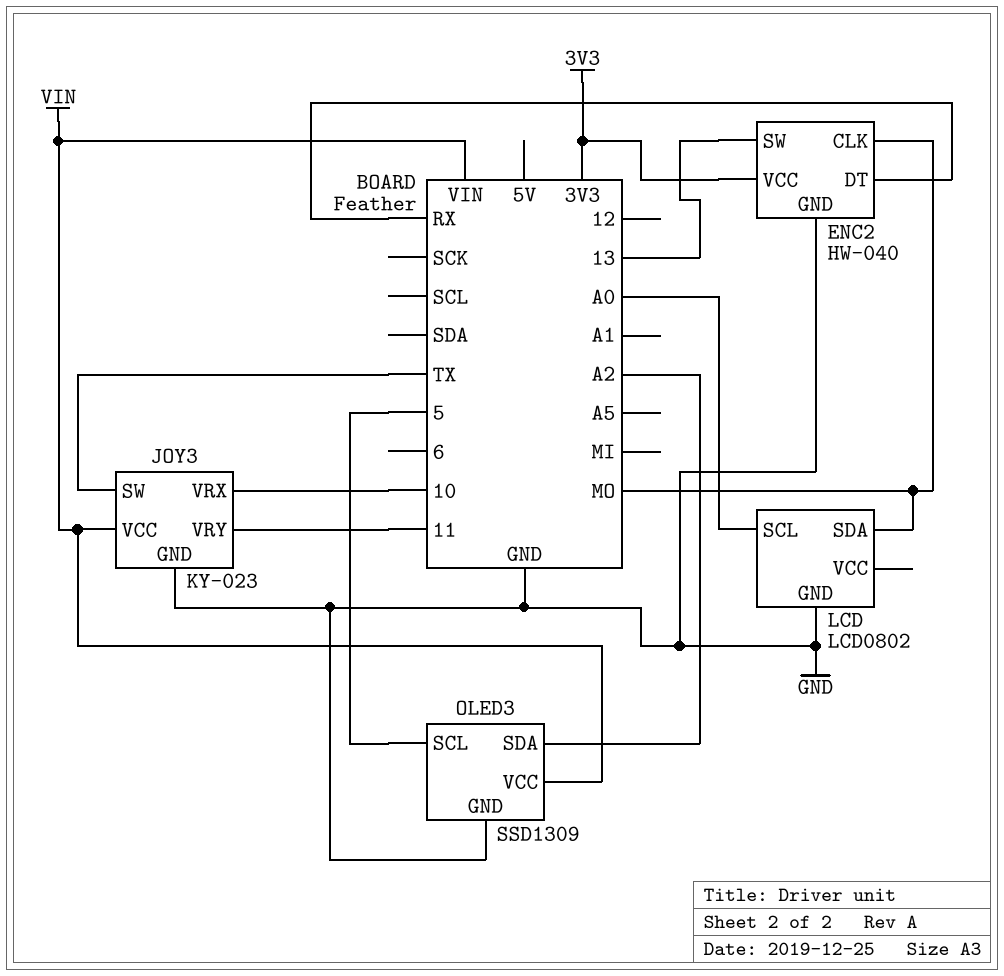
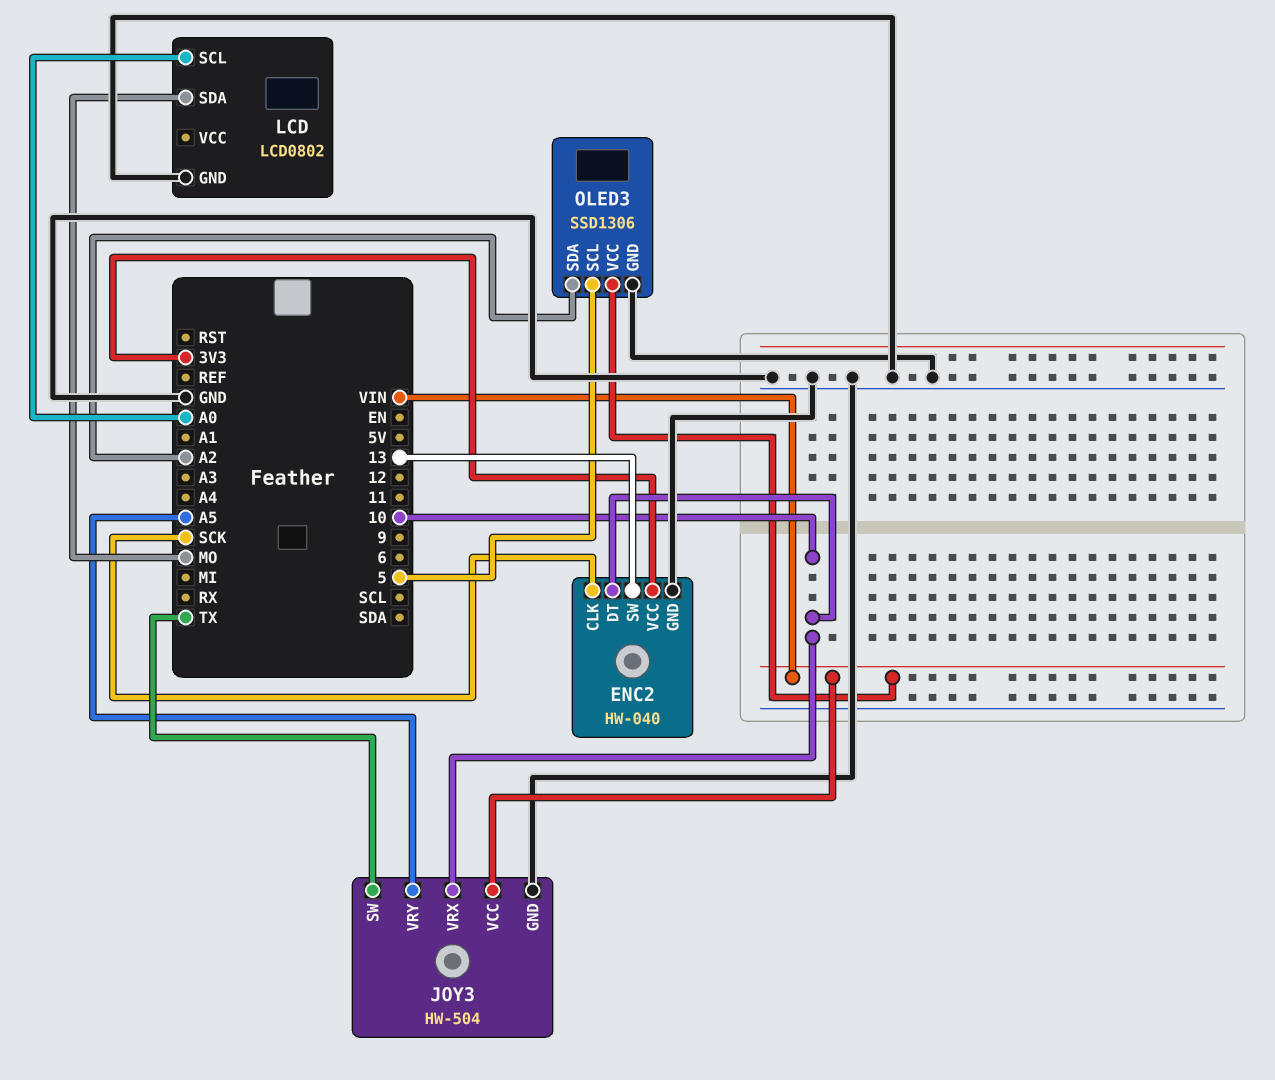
ENC2 pin CLK: MO -> SCK
ENC2 pin DT: RX -> 10
JOY3: KY-023 -> HW-504
JOY3 pin VRY: 11 -> A5
OLED3: SSD1309 -> SSD1306

